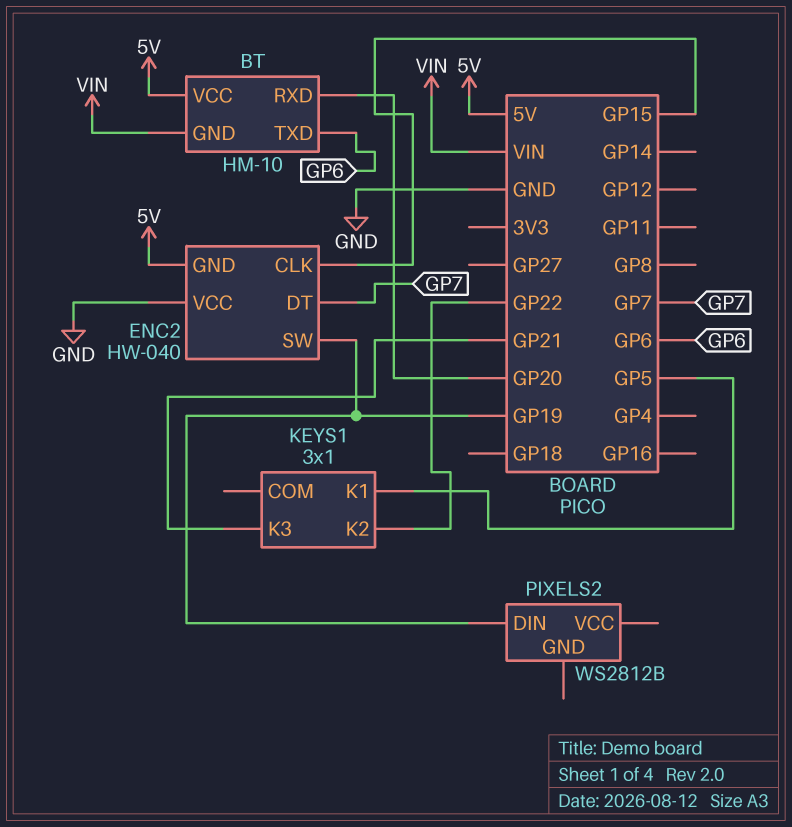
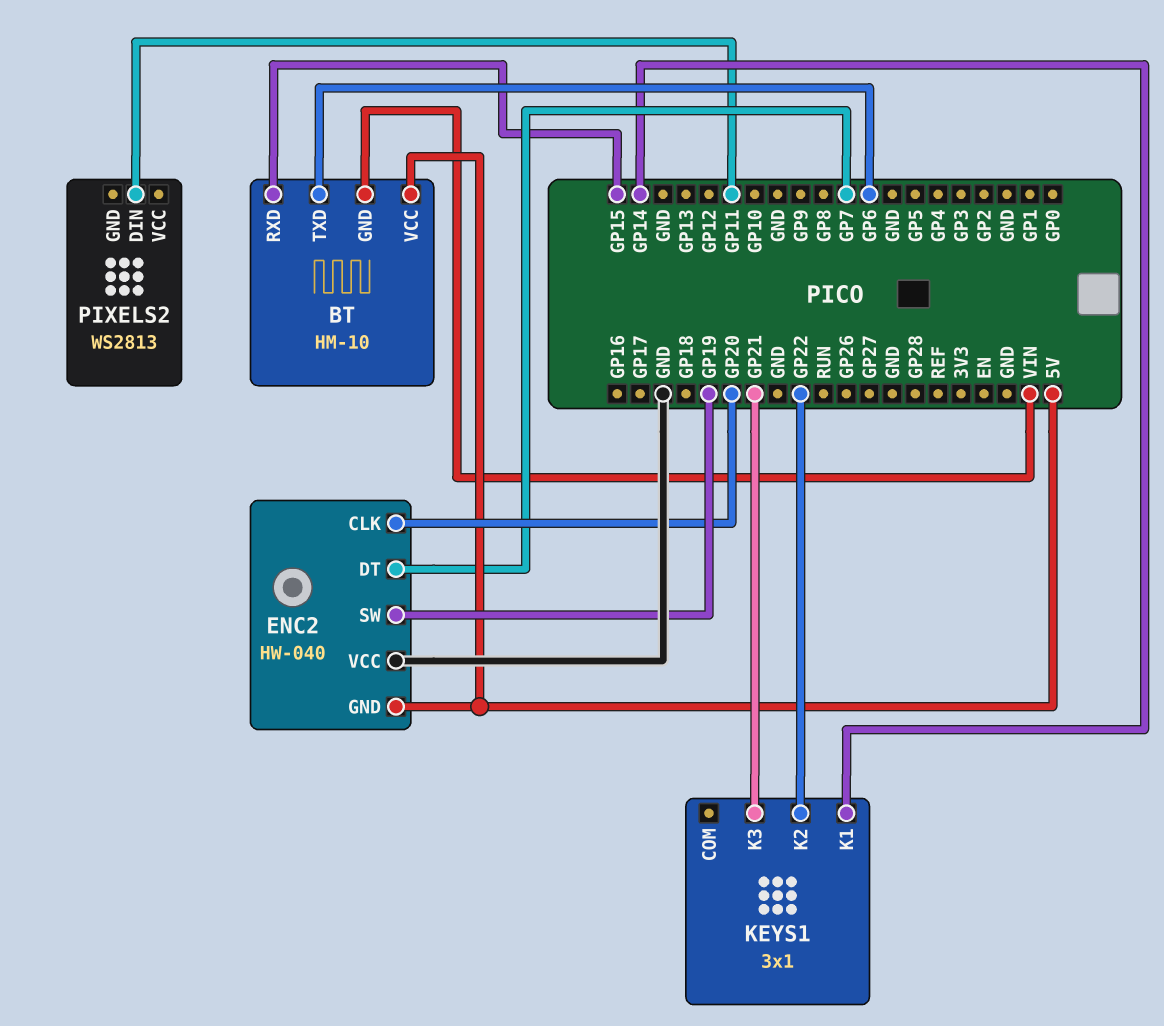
BT pin RXD: GP20 -> GP15
ENC2 pin CLK: GP15 -> GP20
KEYS1 pin K1: GP5 -> GP14
PIXELS2: WS2812B -> WS2813
PIXELS2 pin DIN: GP19 -> GP11

